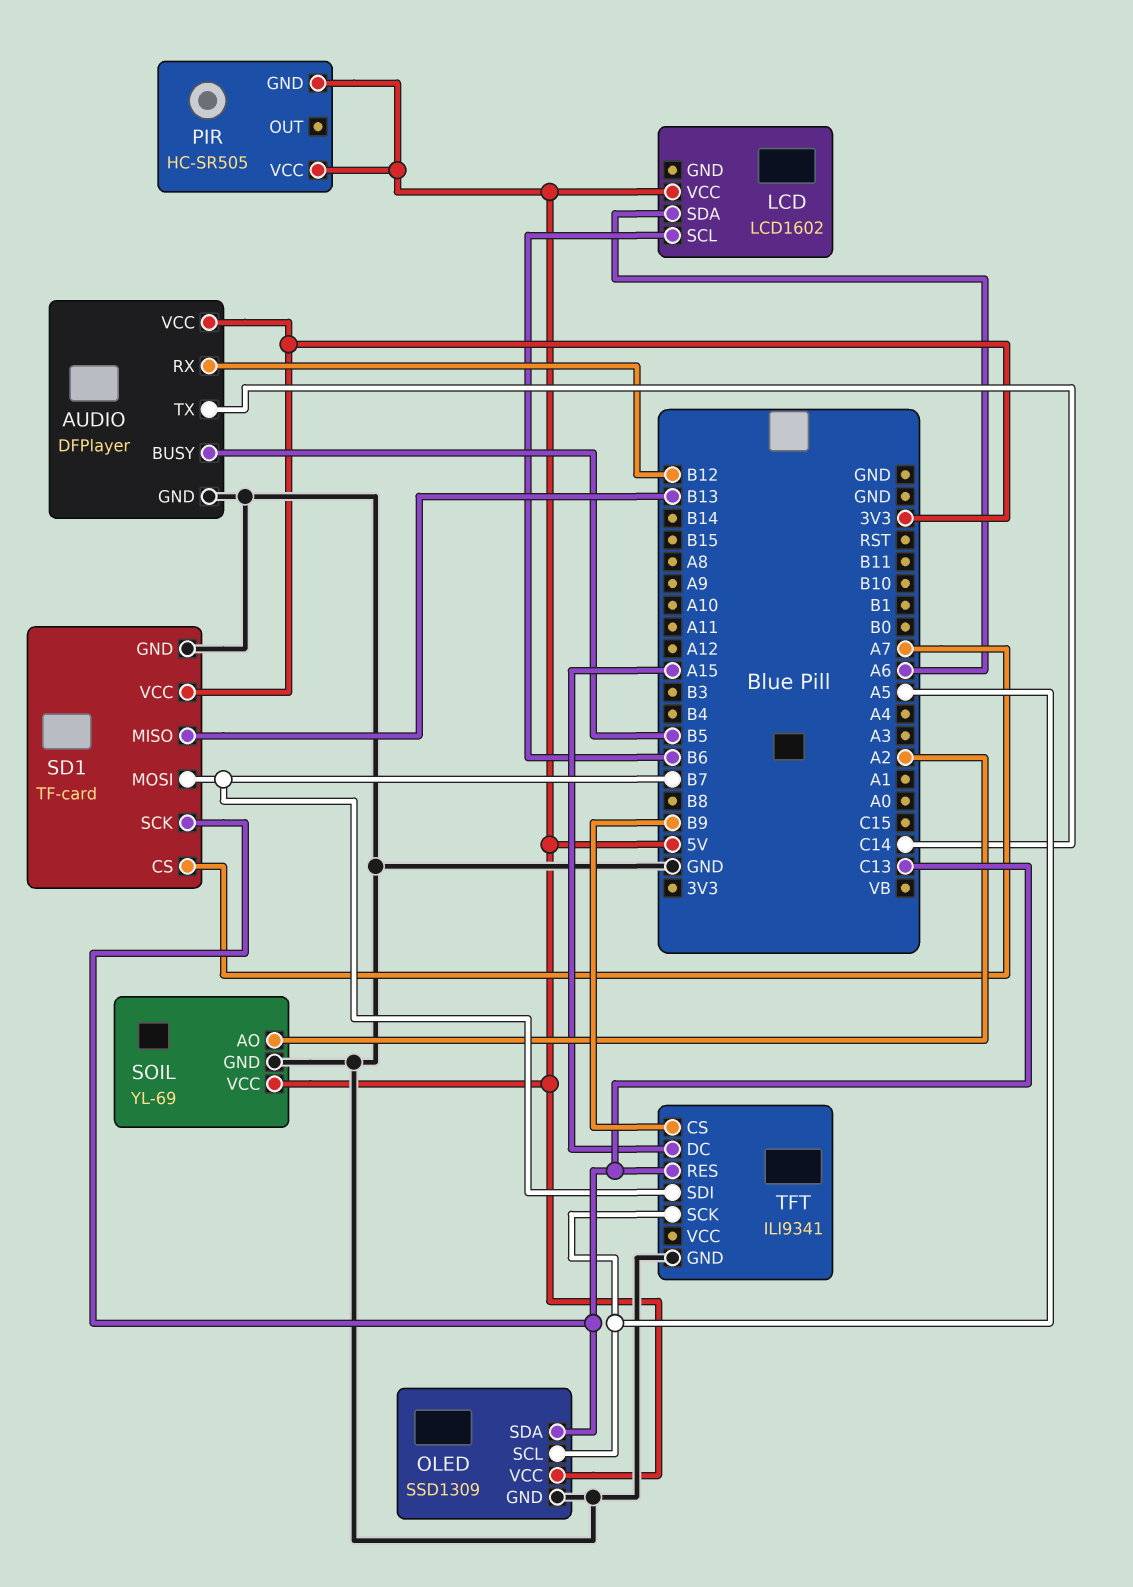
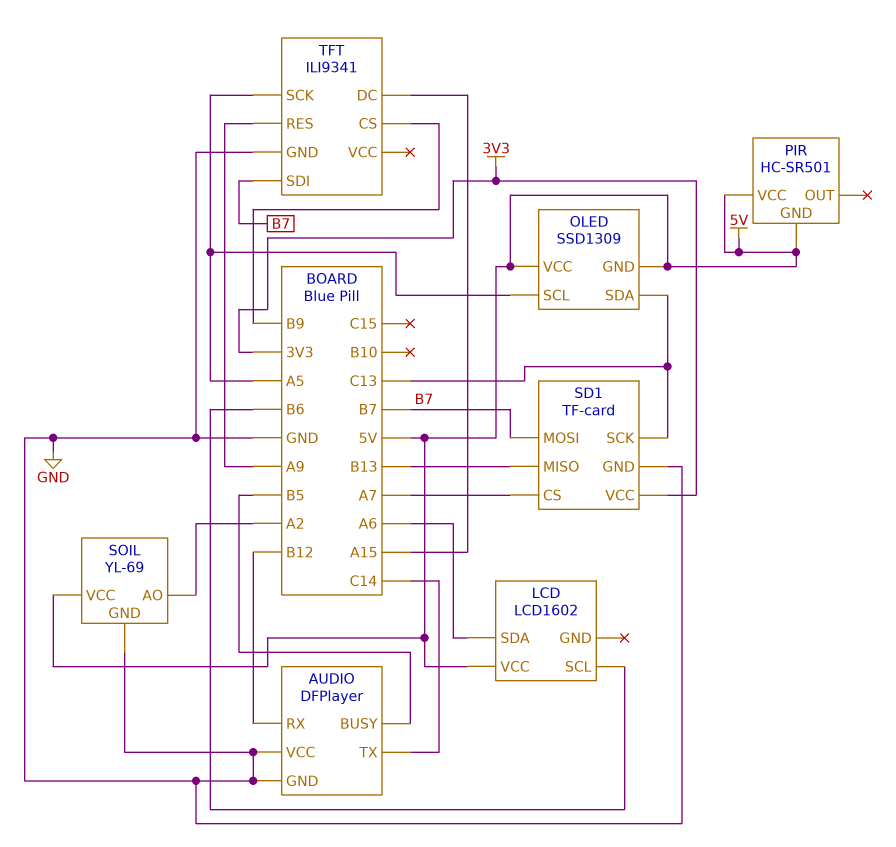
AUDIO pin VCC: 3V3 -> GND
OLED pin GND: GND -> 5V
PIR: HC-SR505 -> HC-SR501
TFT pin RES: C13 -> A9

